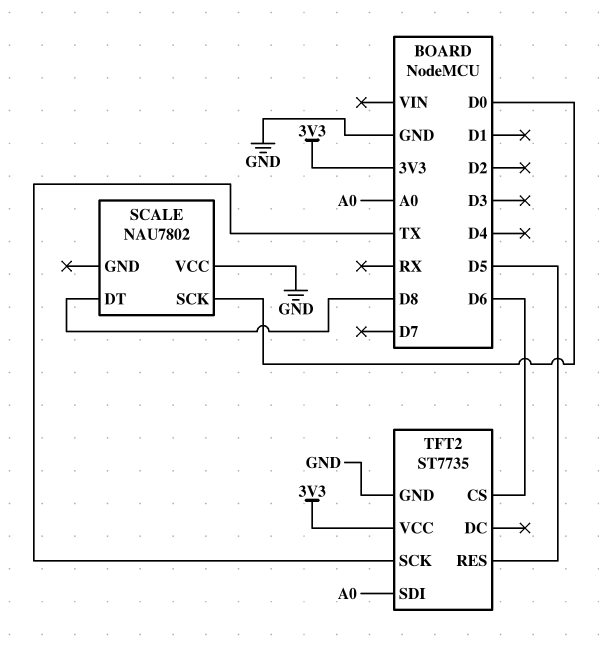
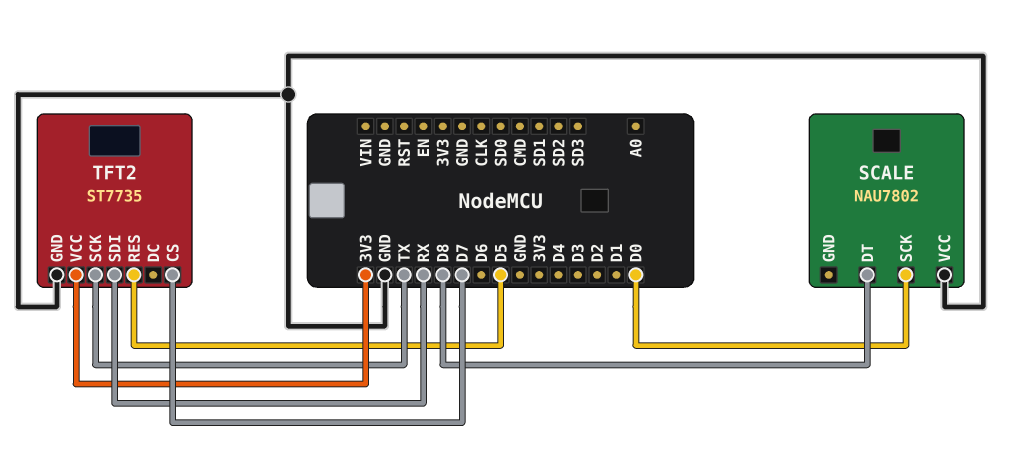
TFT2 pin CS: D6 -> D7
TFT2 pin SDI: A0 -> RX

